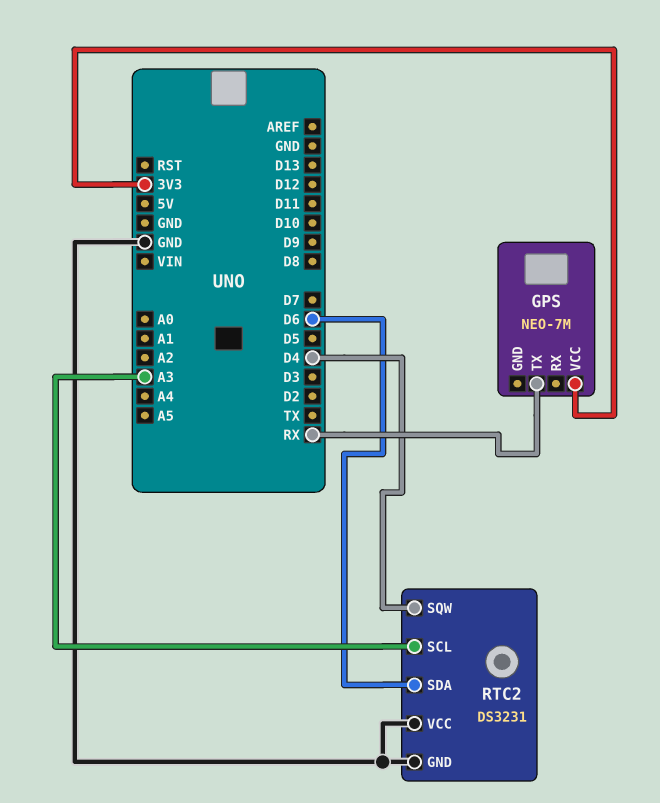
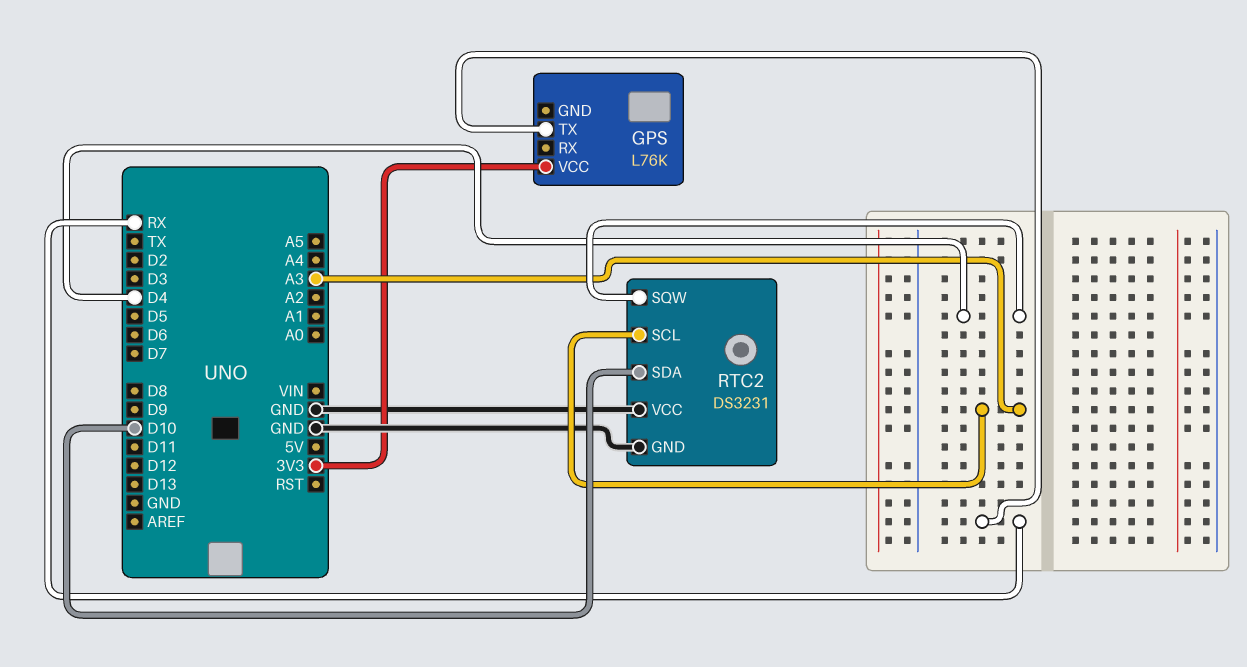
GPS: NEO-7M -> L76K
RTC2 pin SDA: D6 -> D10

